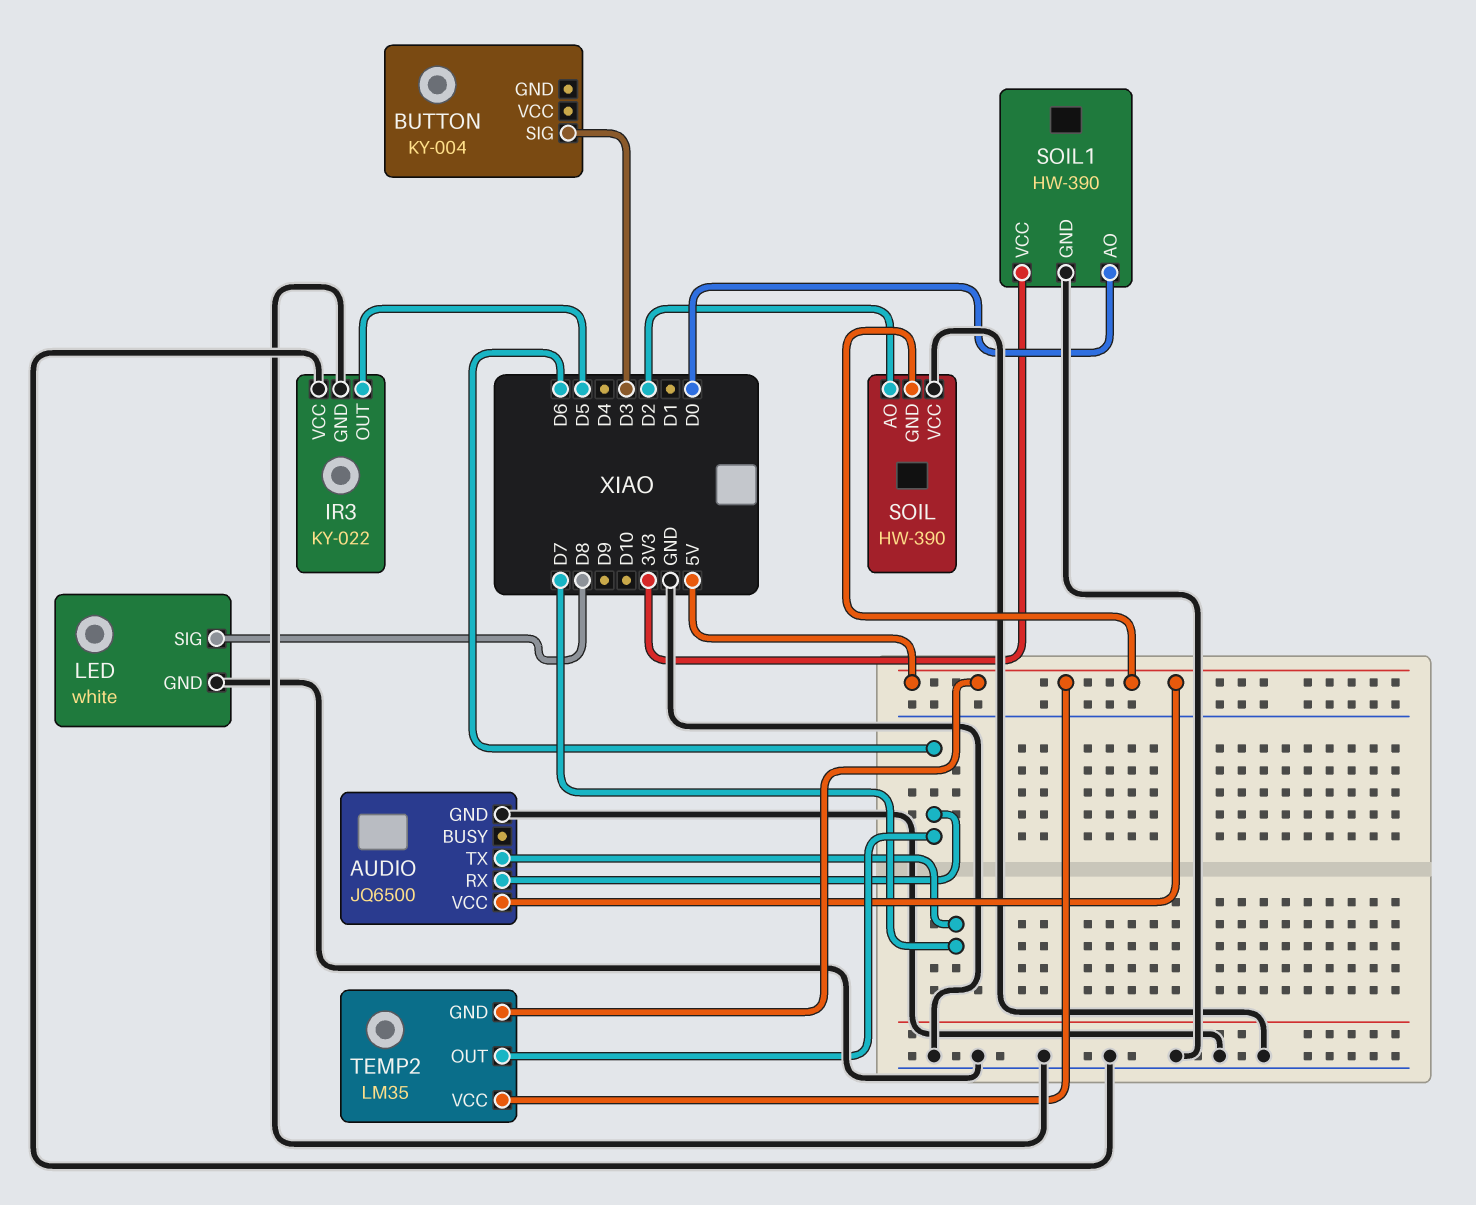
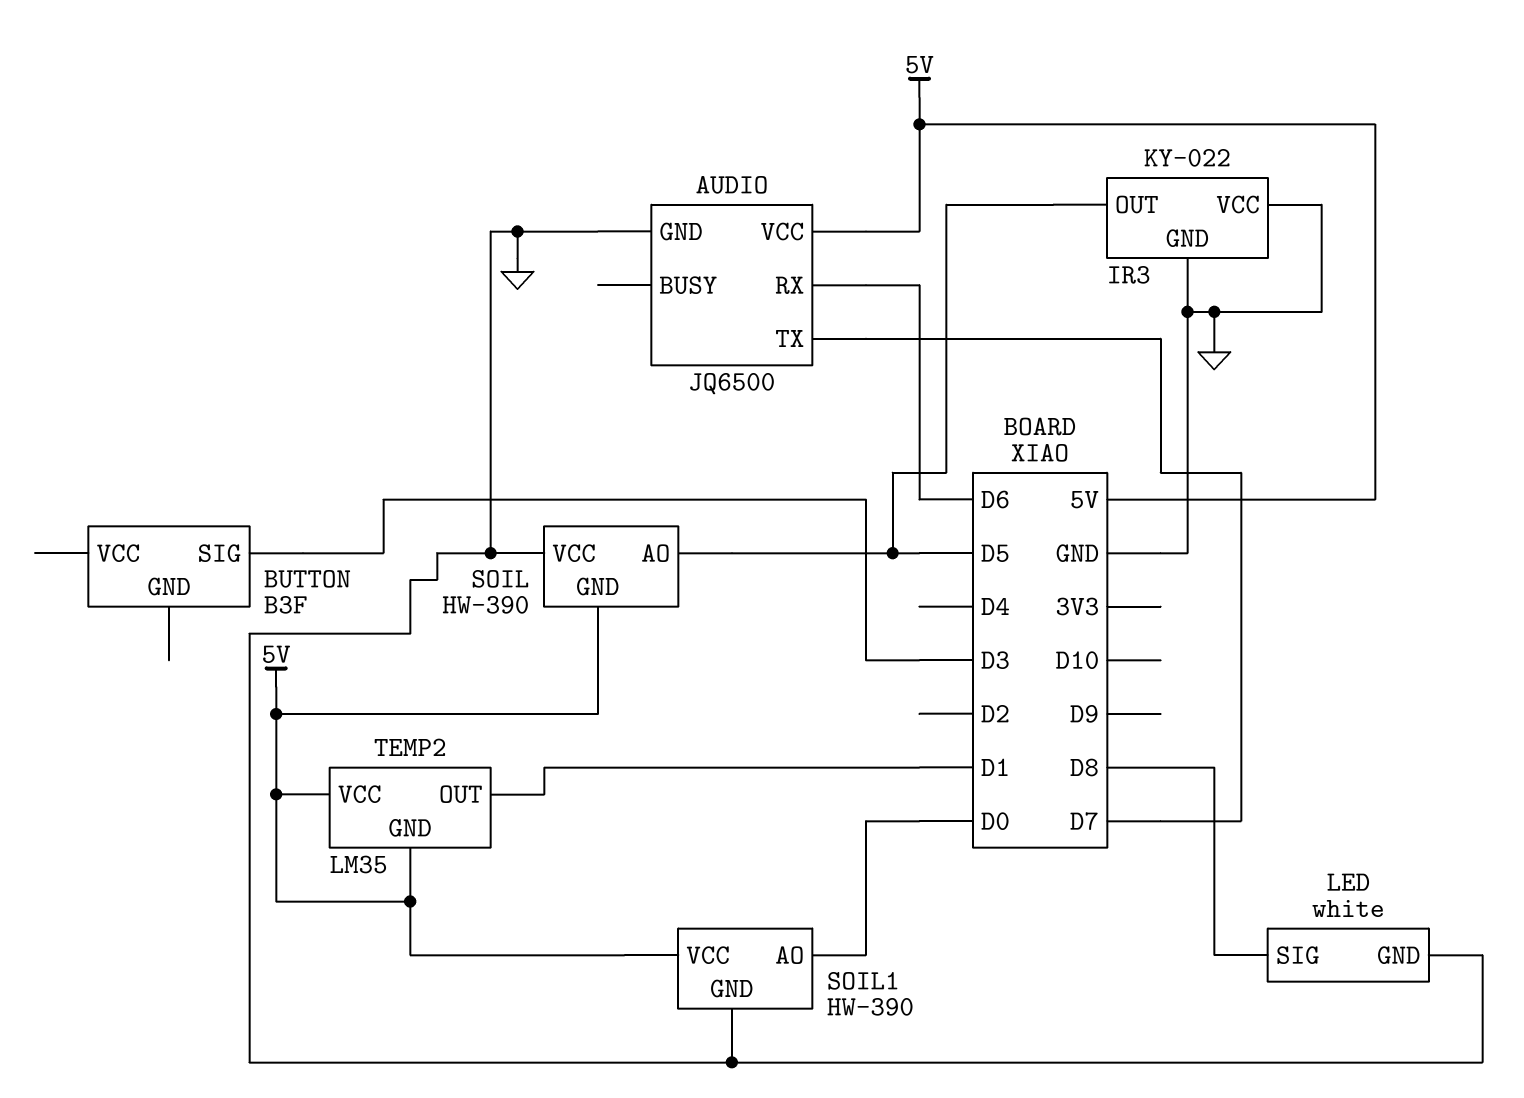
BUTTON: KY-004 -> B3F
SOIL pin AO: D2 -> D5
SOIL1 pin VCC: 3V3 -> 5V
TEMP2 pin OUT: D6 -> D1

